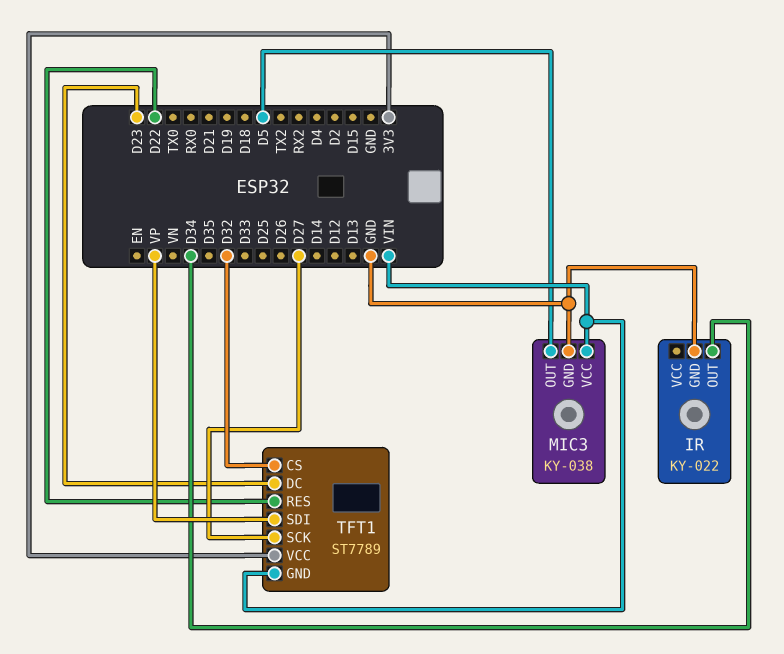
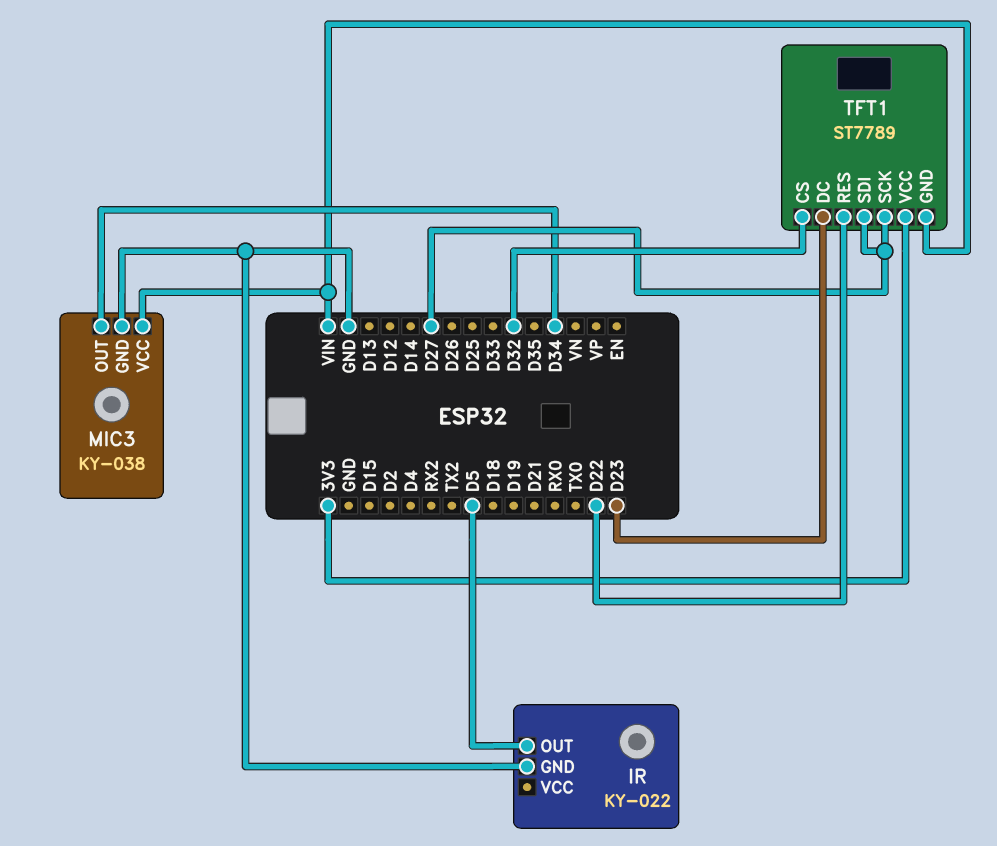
IR pin OUT: D34 -> D5
MIC3 pin OUT: D5 -> D34
TFT1 pin SDI: VP -> D27

